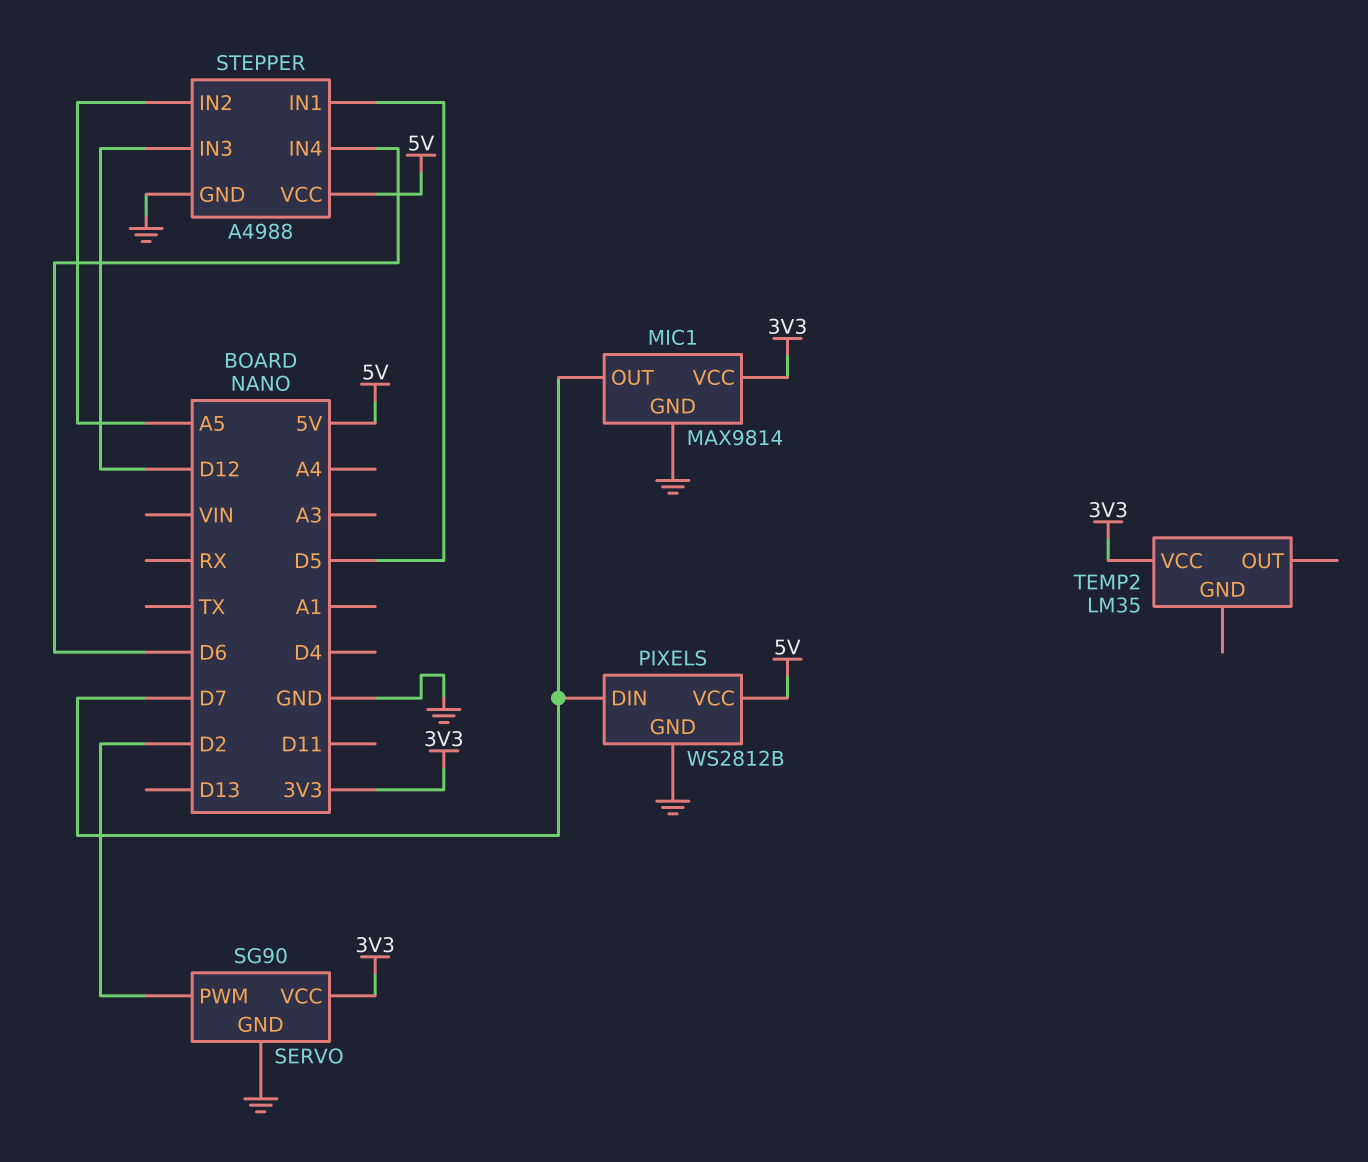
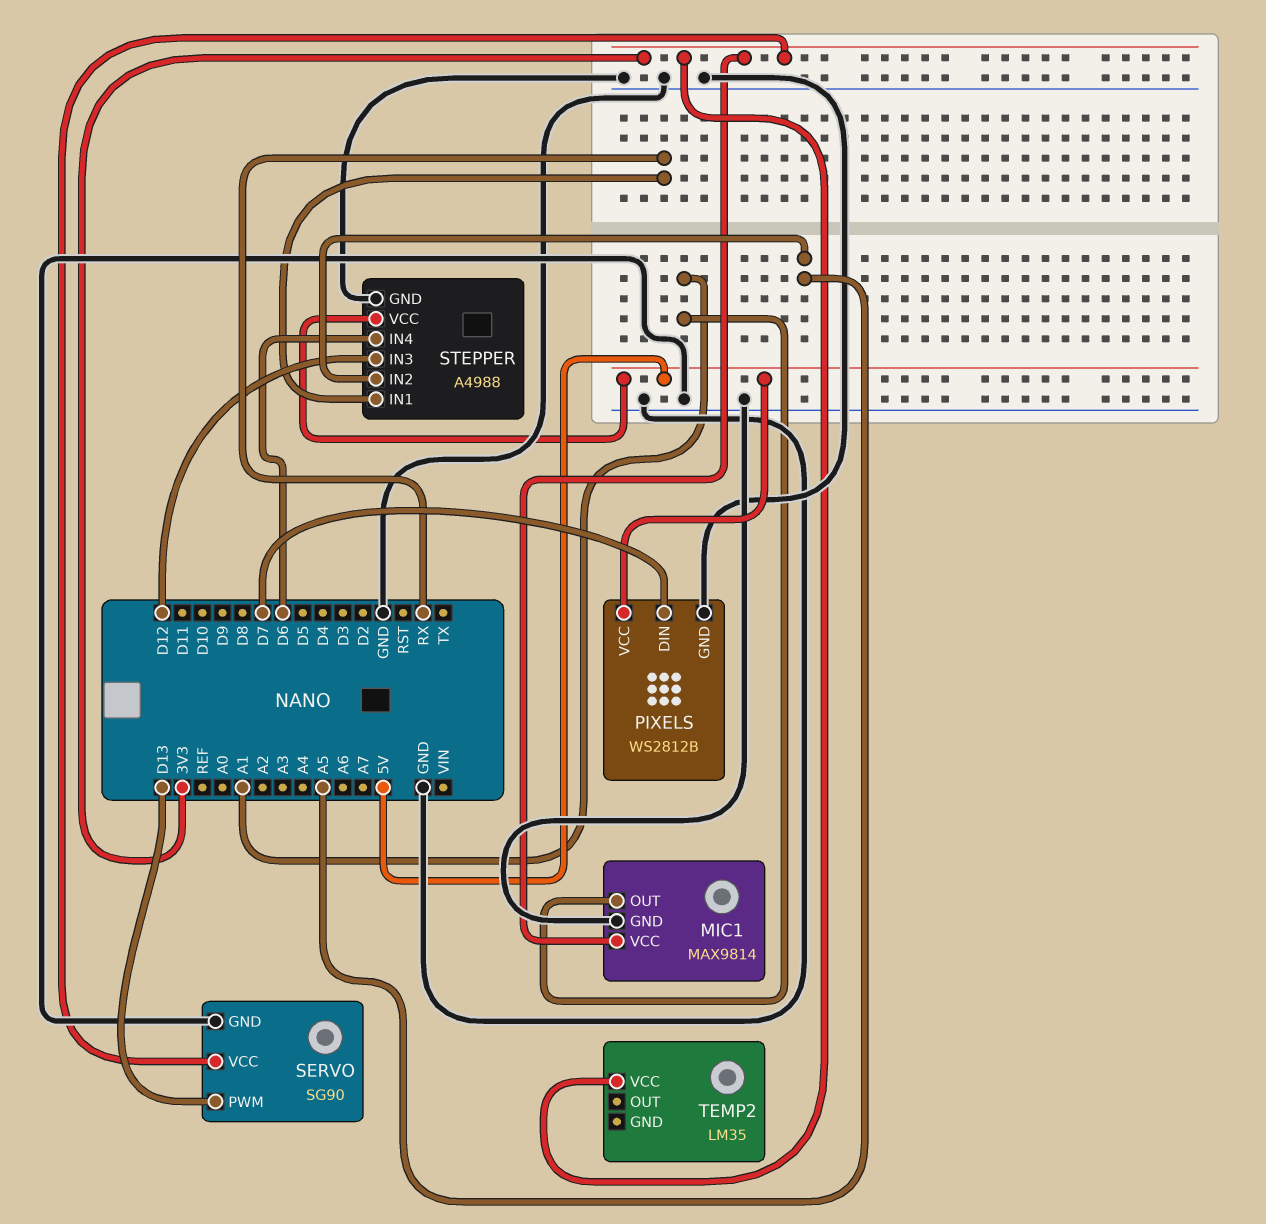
MIC1 pin OUT: D7 -> A1
SERVO pin PWM: D2 -> D13
STEPPER pin IN1: D5 -> RX

